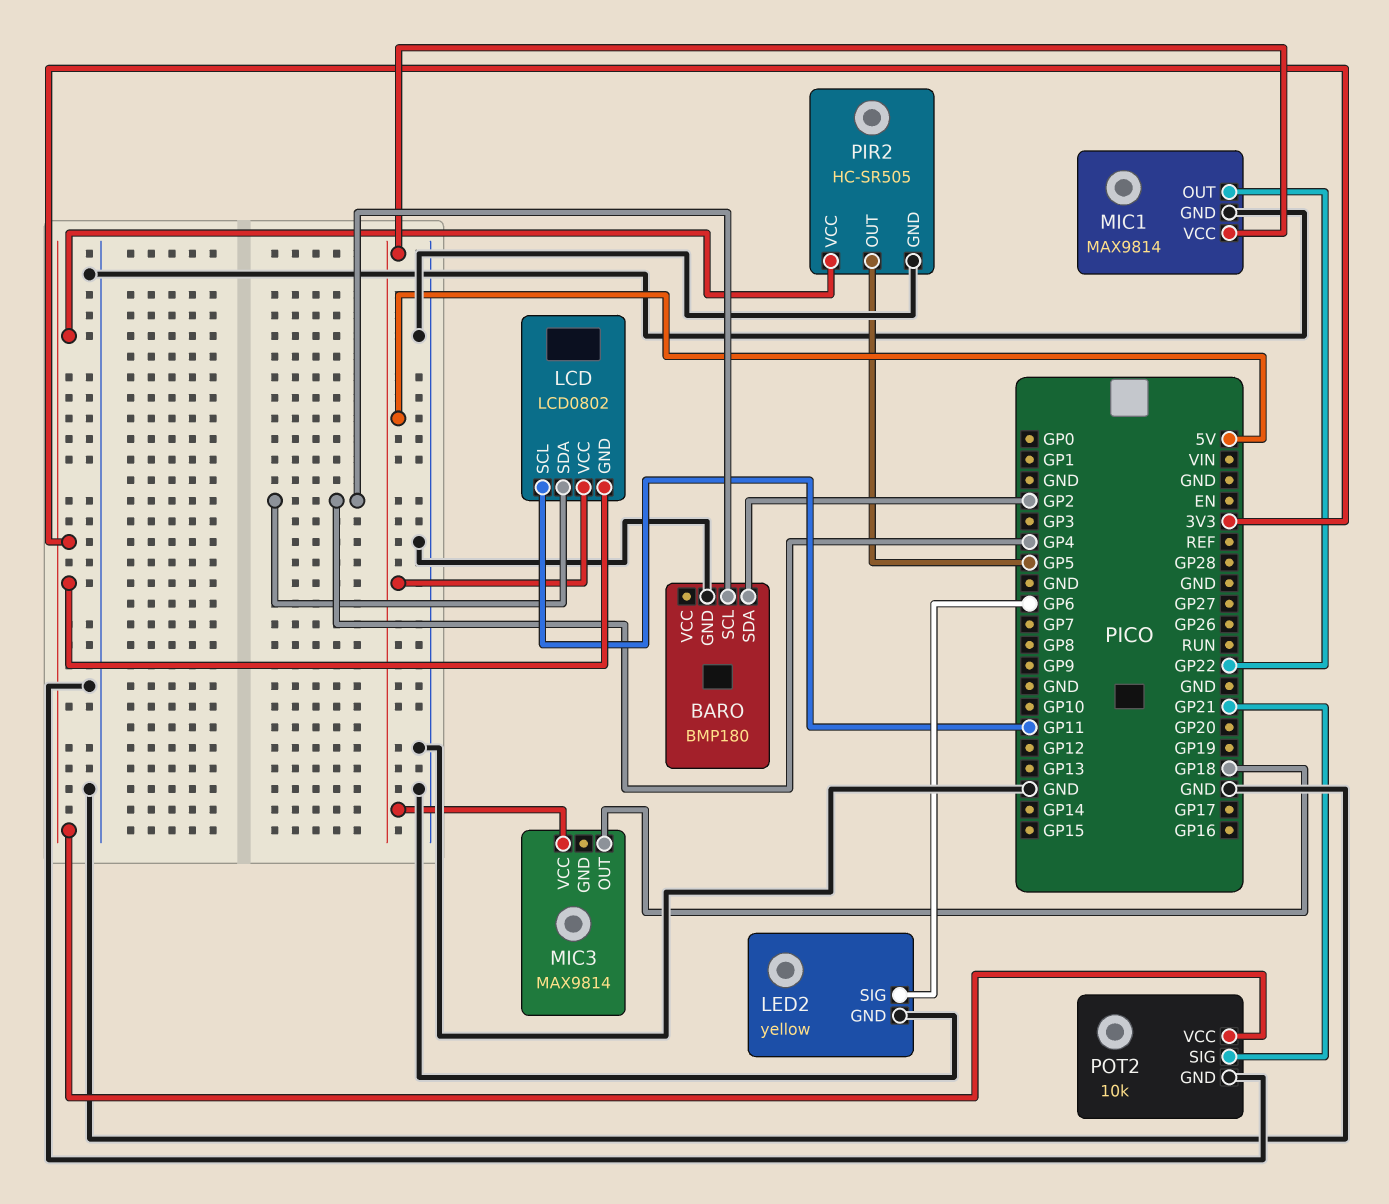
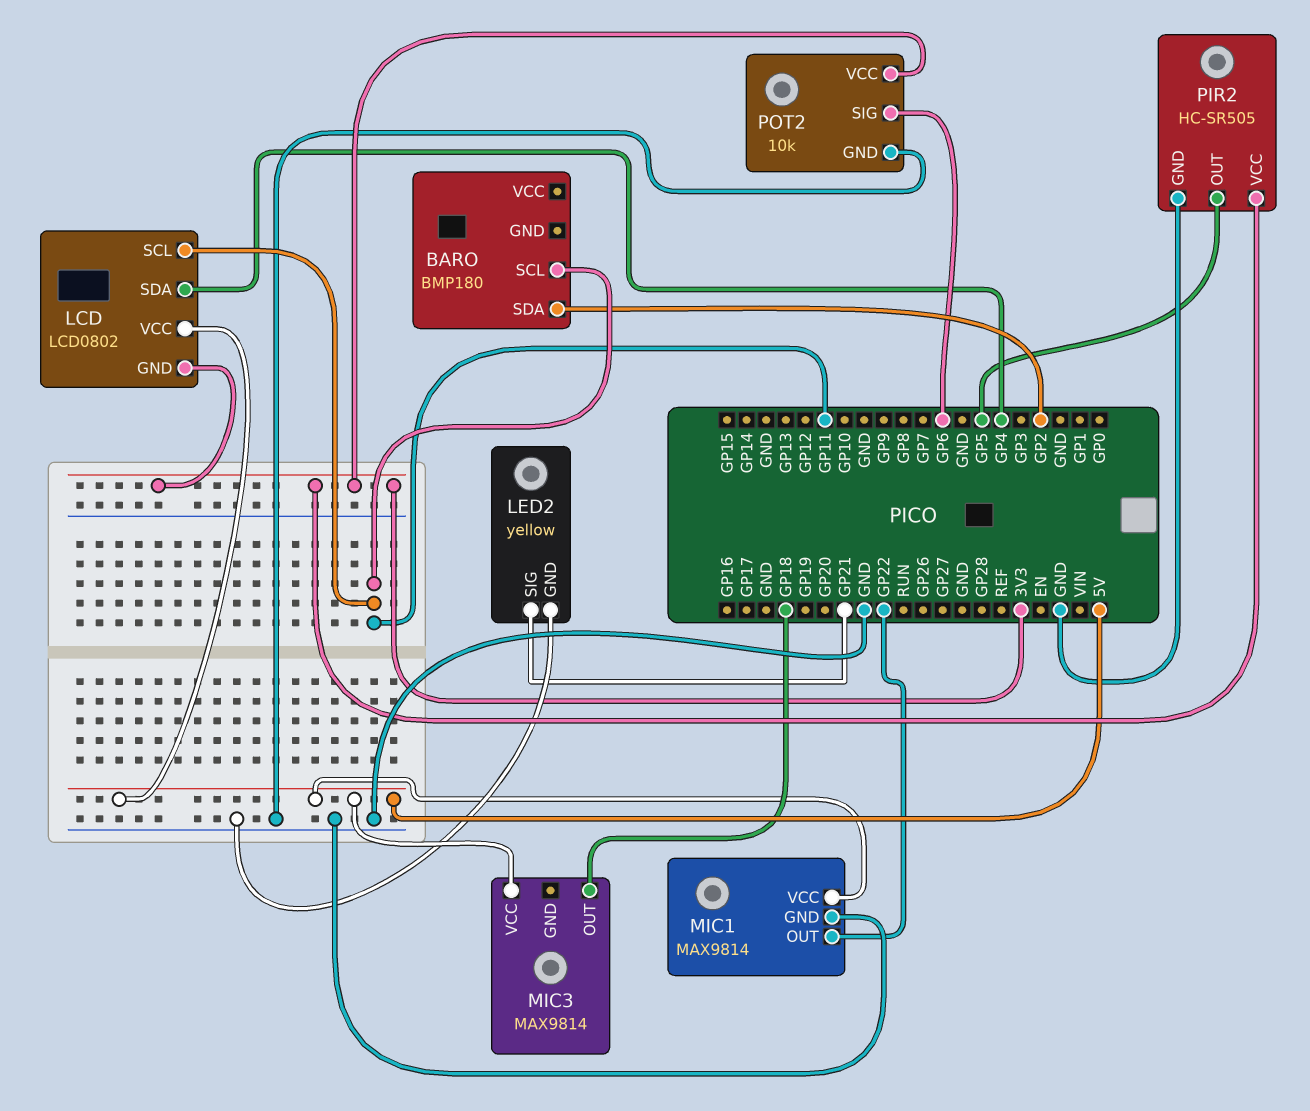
BARO pin GND: GND -> none
BARO pin SCL: GP4 -> GP11
LED2 pin SIG: GP6 -> GP21
POT2 pin SIG: GP21 -> GP6

